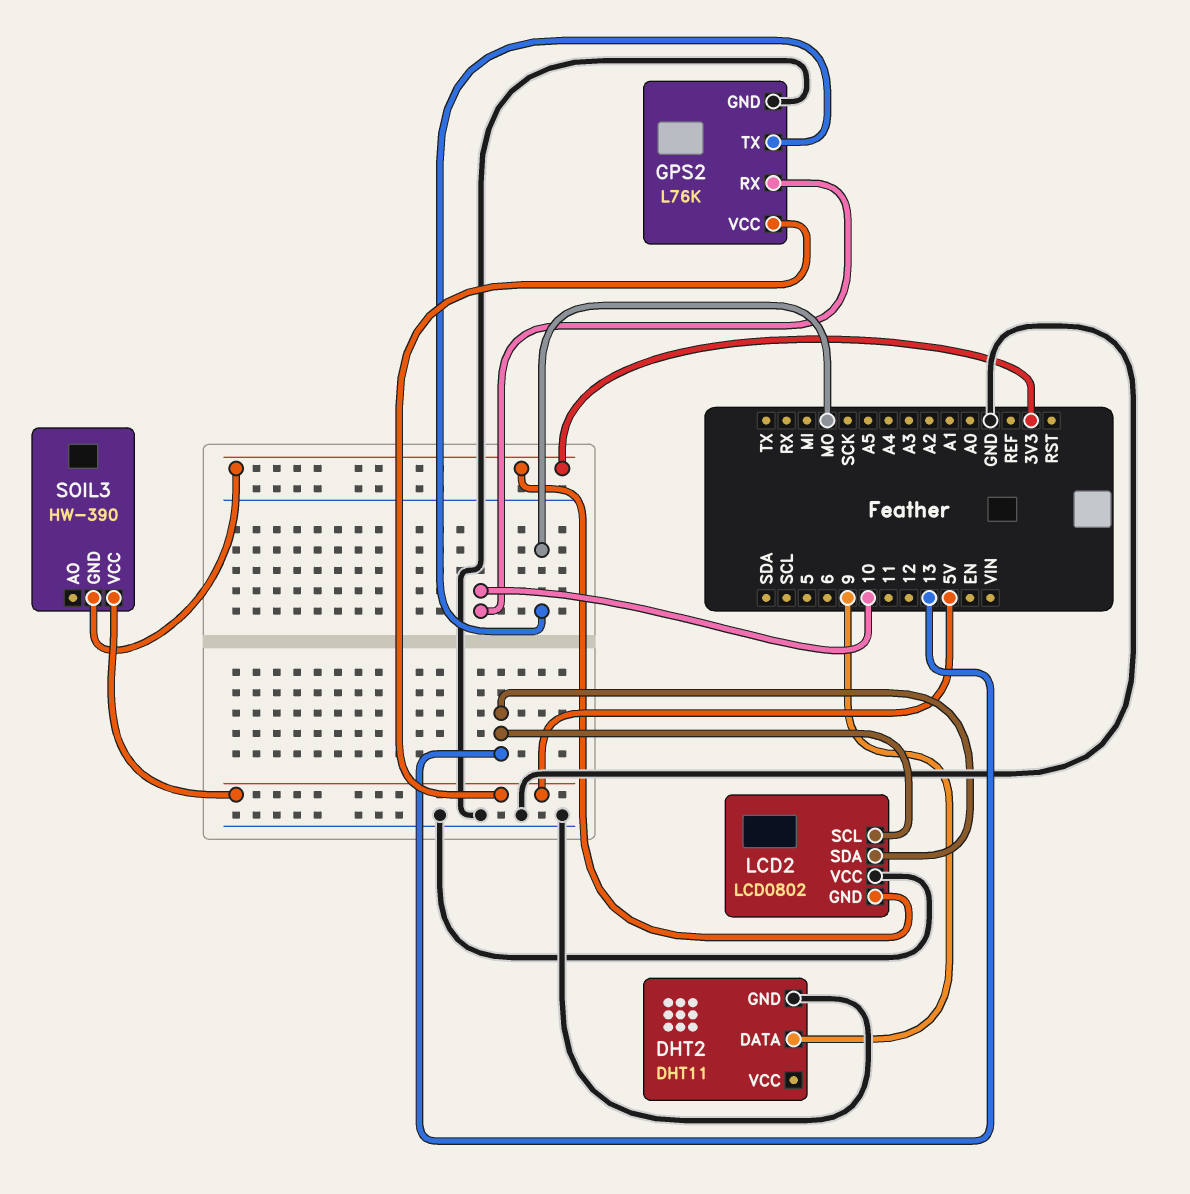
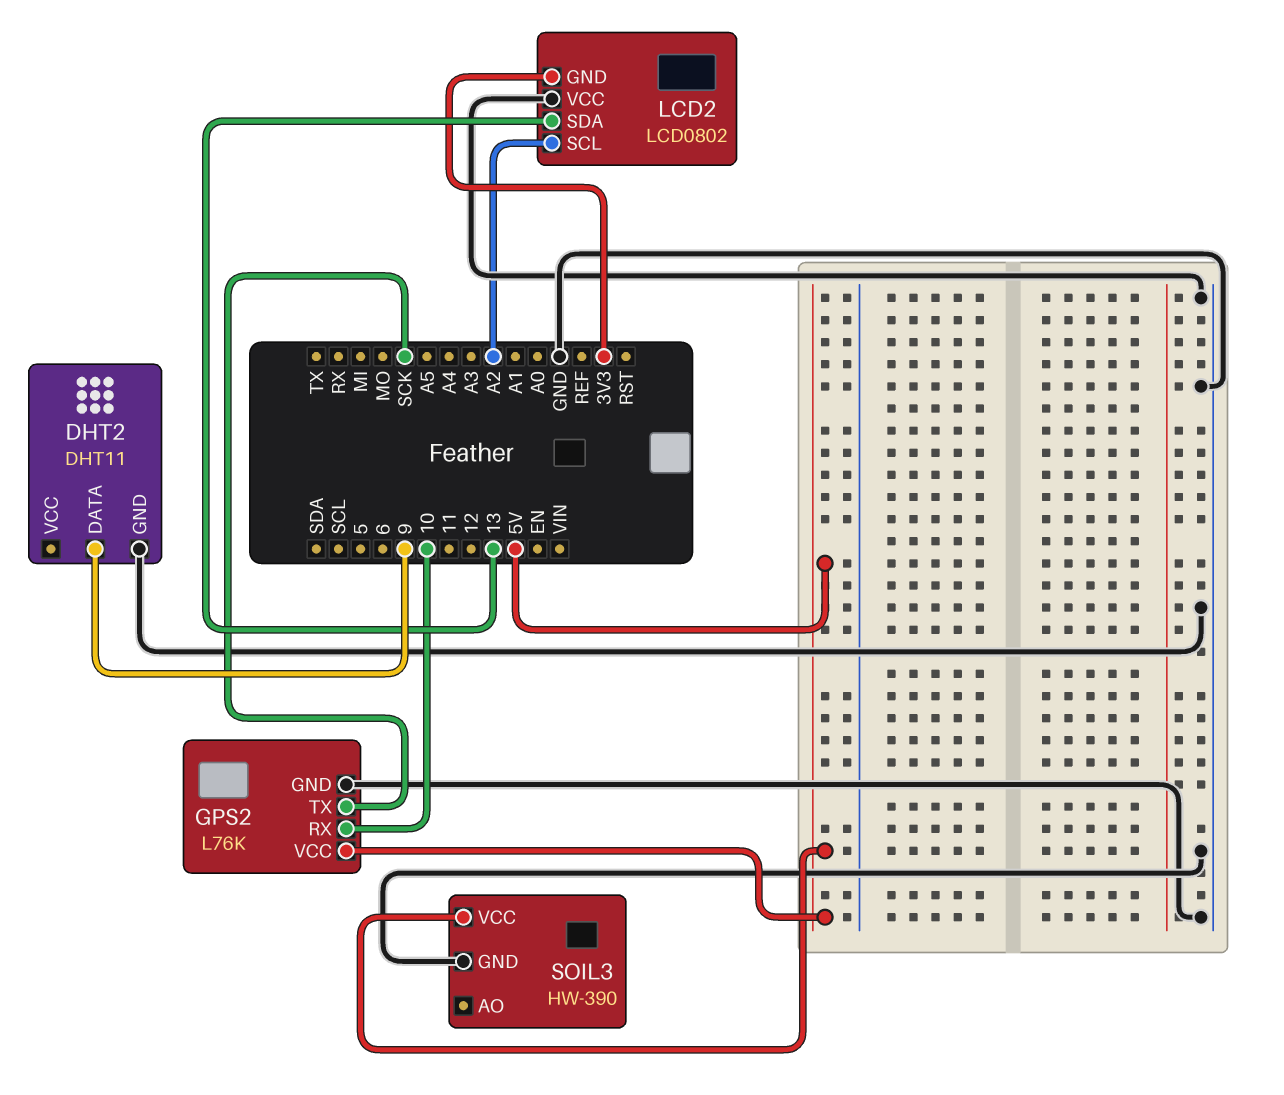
GPS2 pin TX: MO -> SCK
LCD2 pin SCL: 13 -> A2
SOIL3 pin GND: 3V3 -> GND

